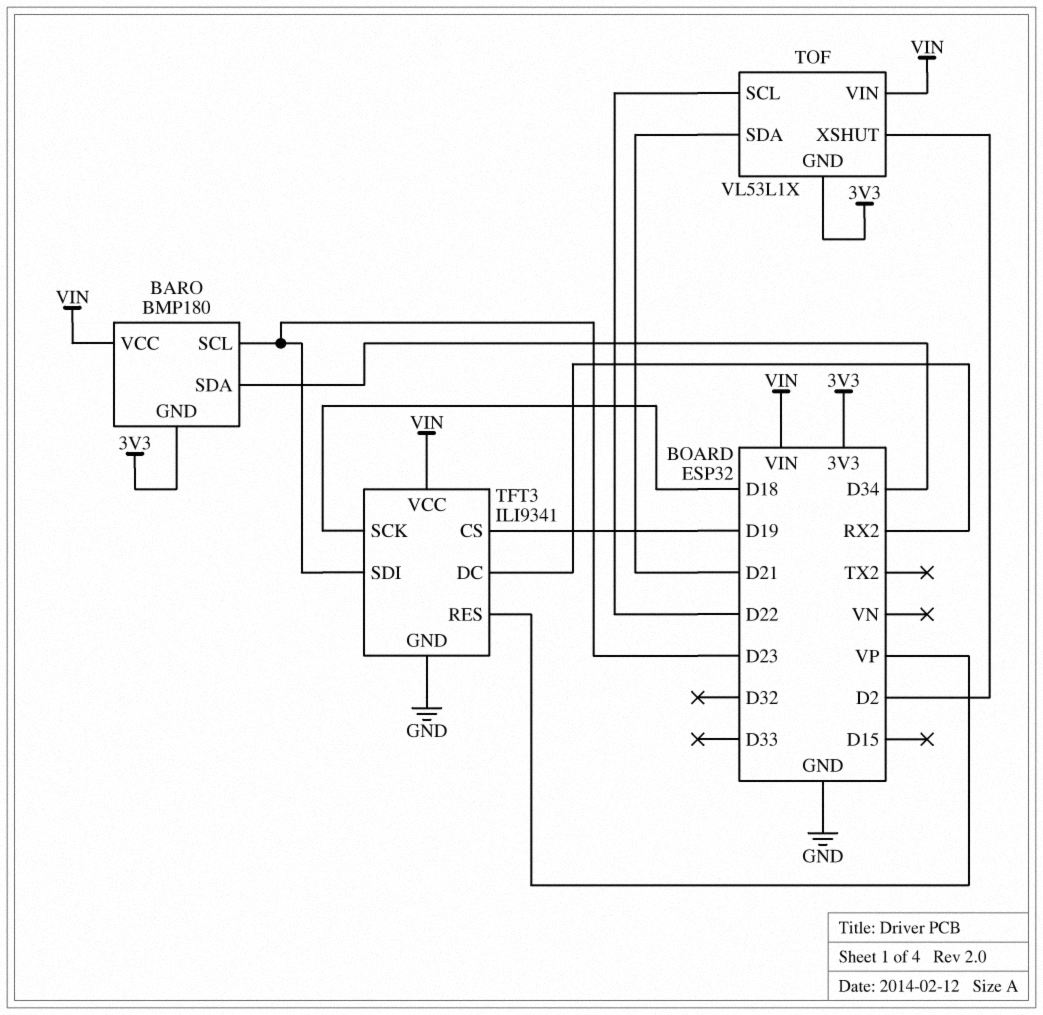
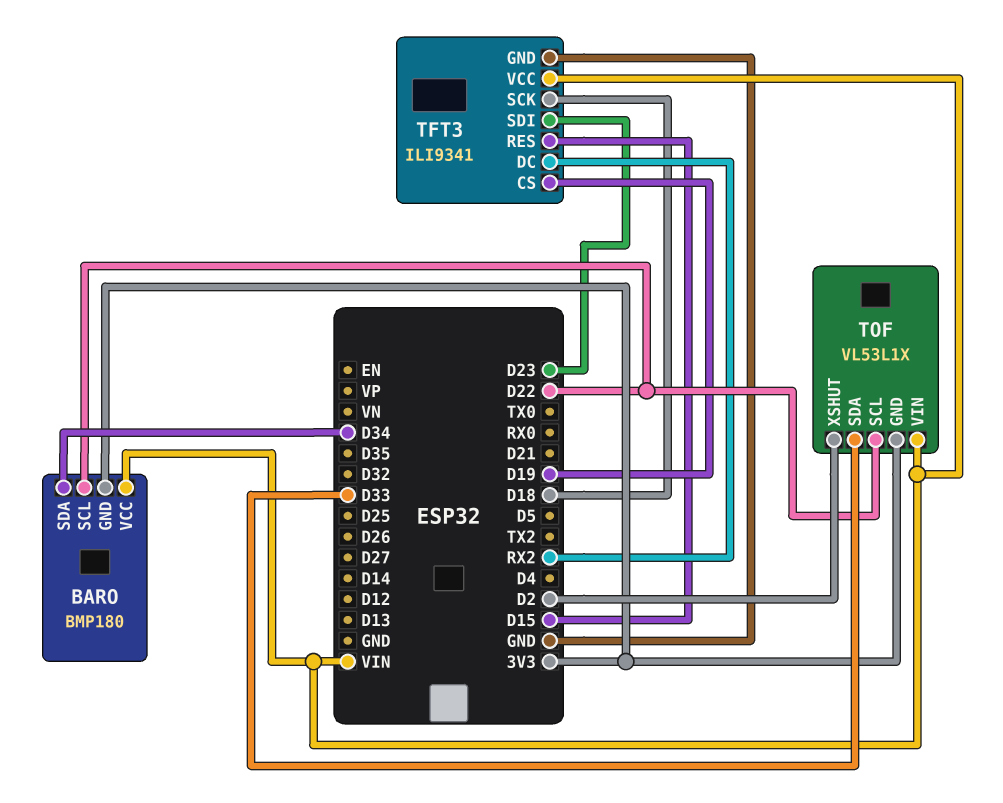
BARO pin SCL: D23 -> D22
TFT3 pin RES: VP -> D15
TOF pin SDA: D21 -> D33

